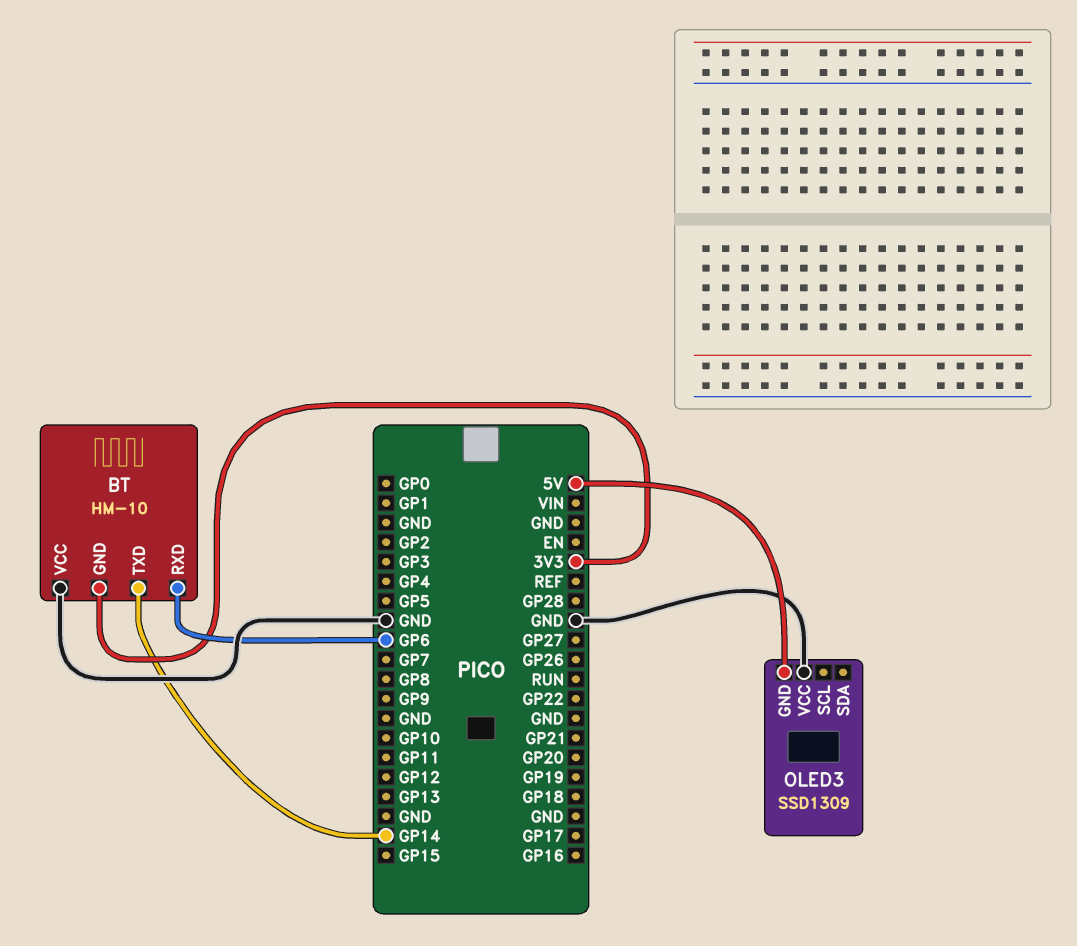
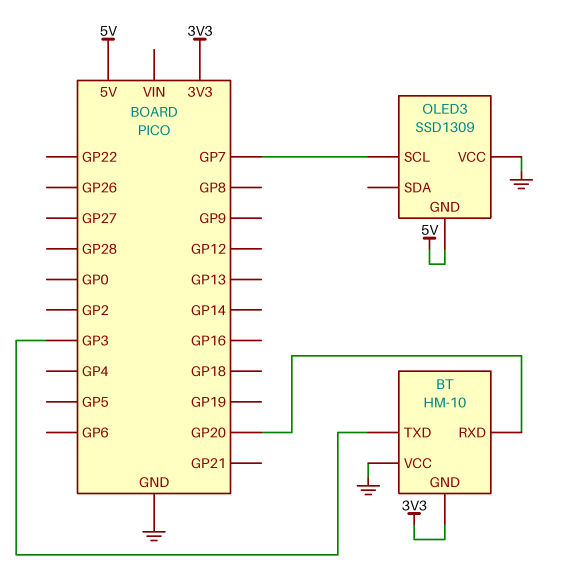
BT pin RXD: GP6 -> GP20
BT pin TXD: GP14 -> GP3
OLED3 pin SCL: none -> GP7

